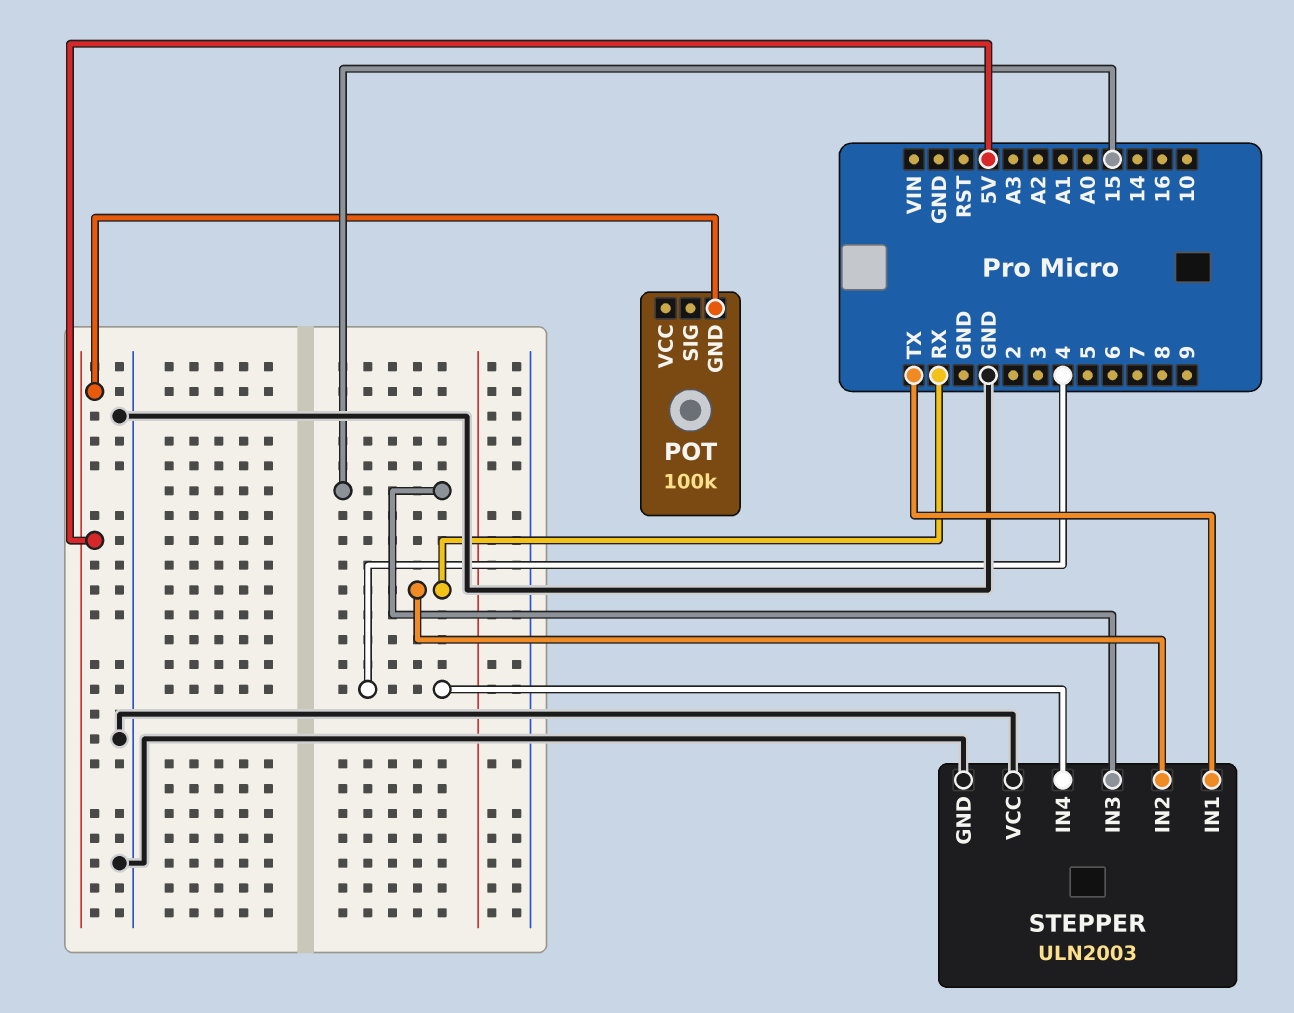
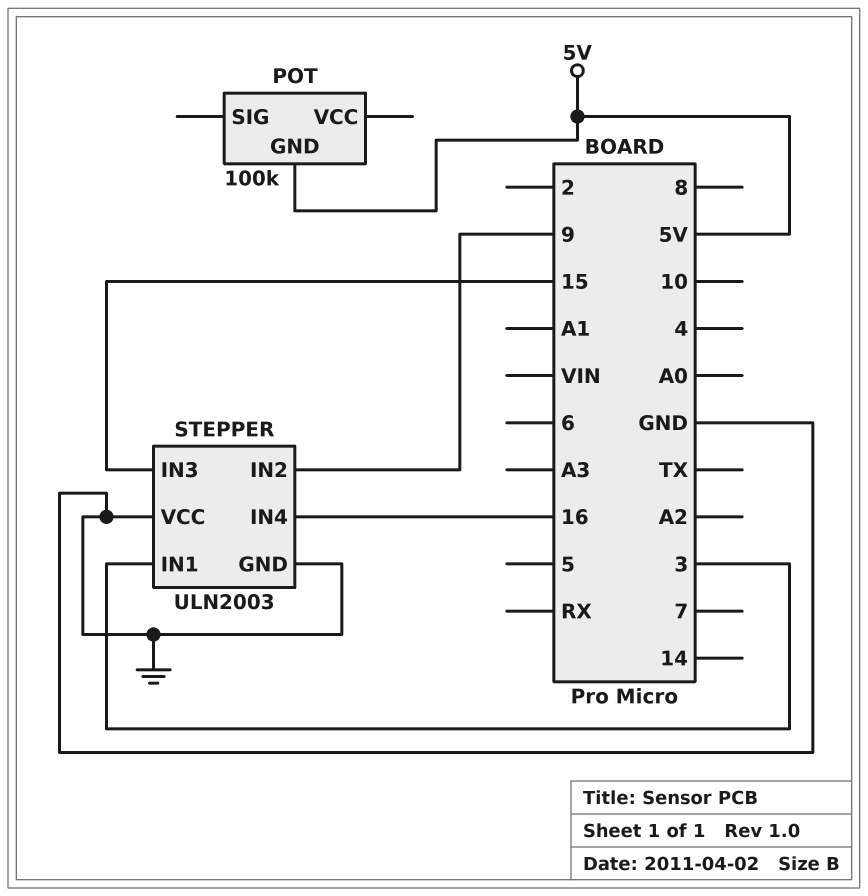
STEPPER pin IN1: TX -> 3
STEPPER pin IN2: RX -> 9
STEPPER pin IN4: 4 -> 16

